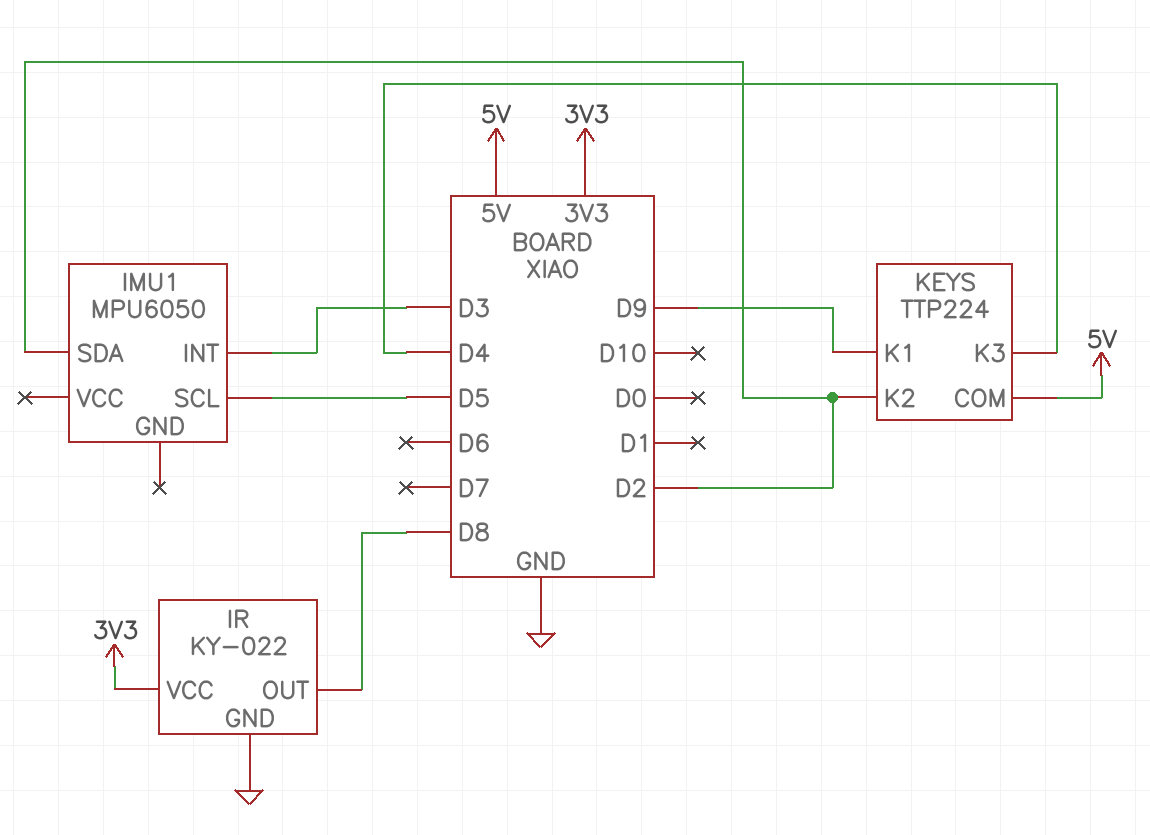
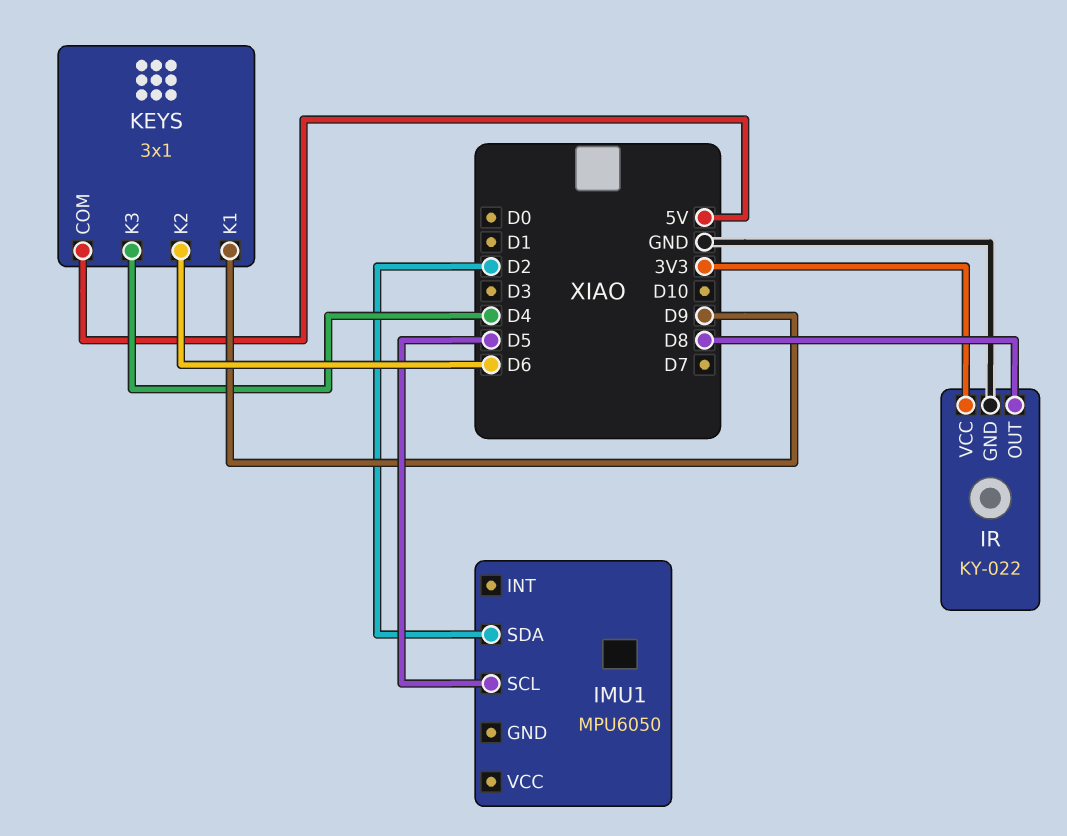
IMU1 pin INT: D3 -> none
KEYS: TTP224 -> 3x1
KEYS pin K2: D2 -> D6

